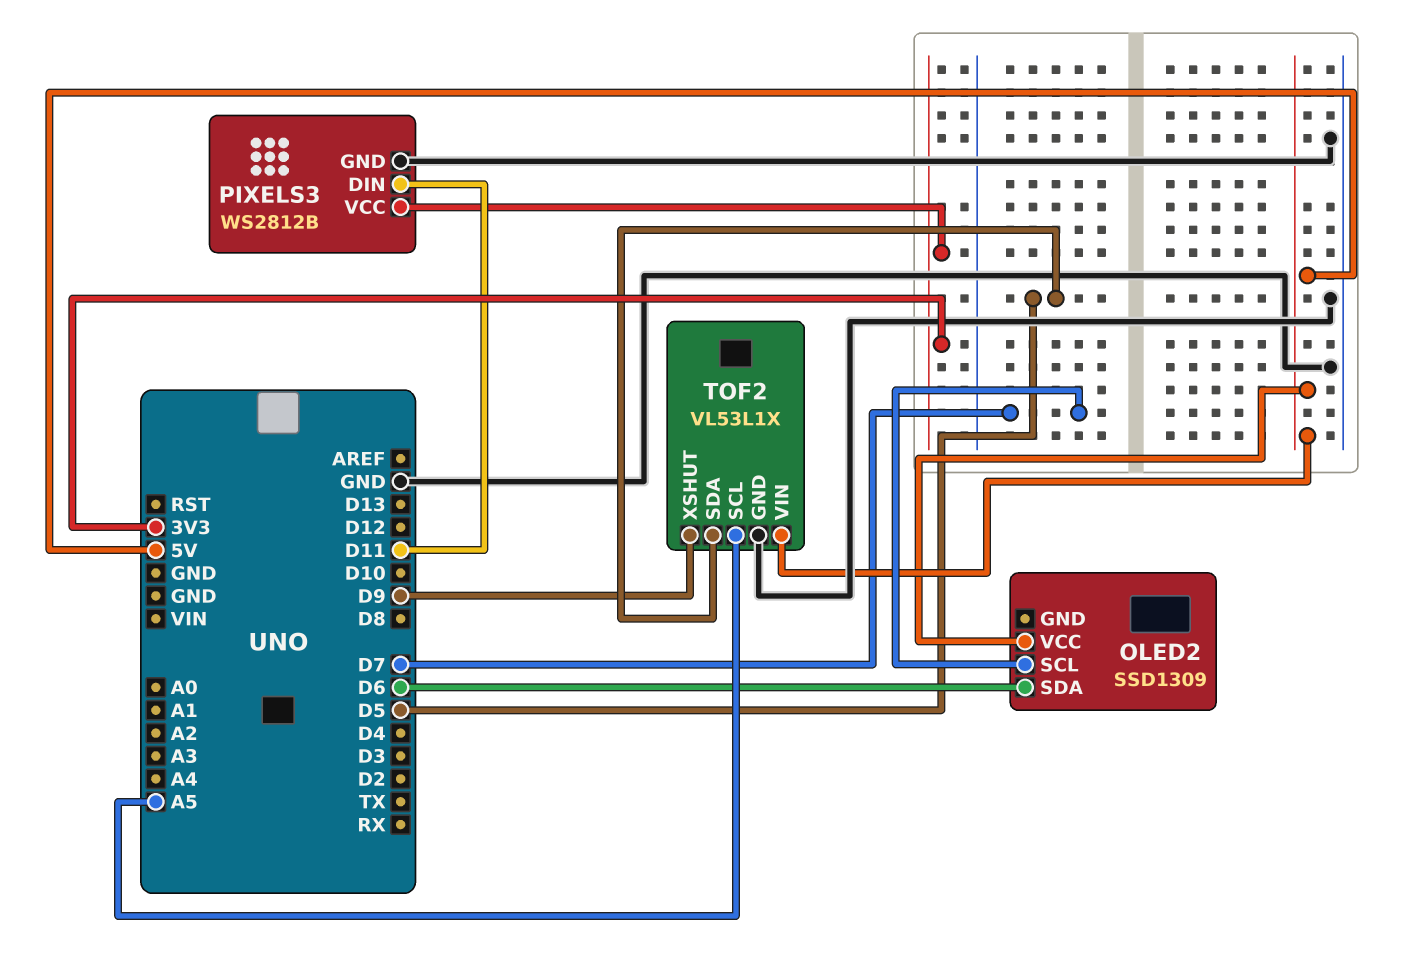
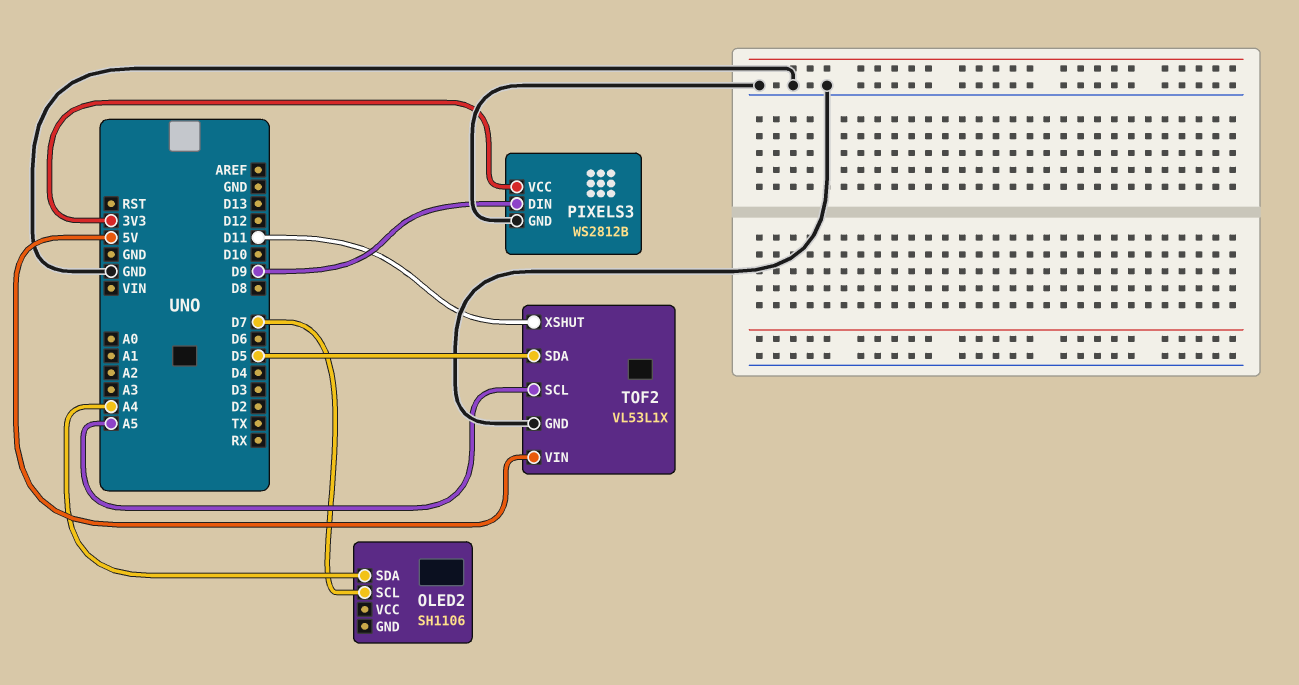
OLED2: SSD1309 -> SH1106
OLED2 pin SDA: D6 -> A4
OLED2 pin VCC: 5V -> none
PIXELS3 pin DIN: D11 -> D9
TOF2 pin XSHUT: D9 -> D11

